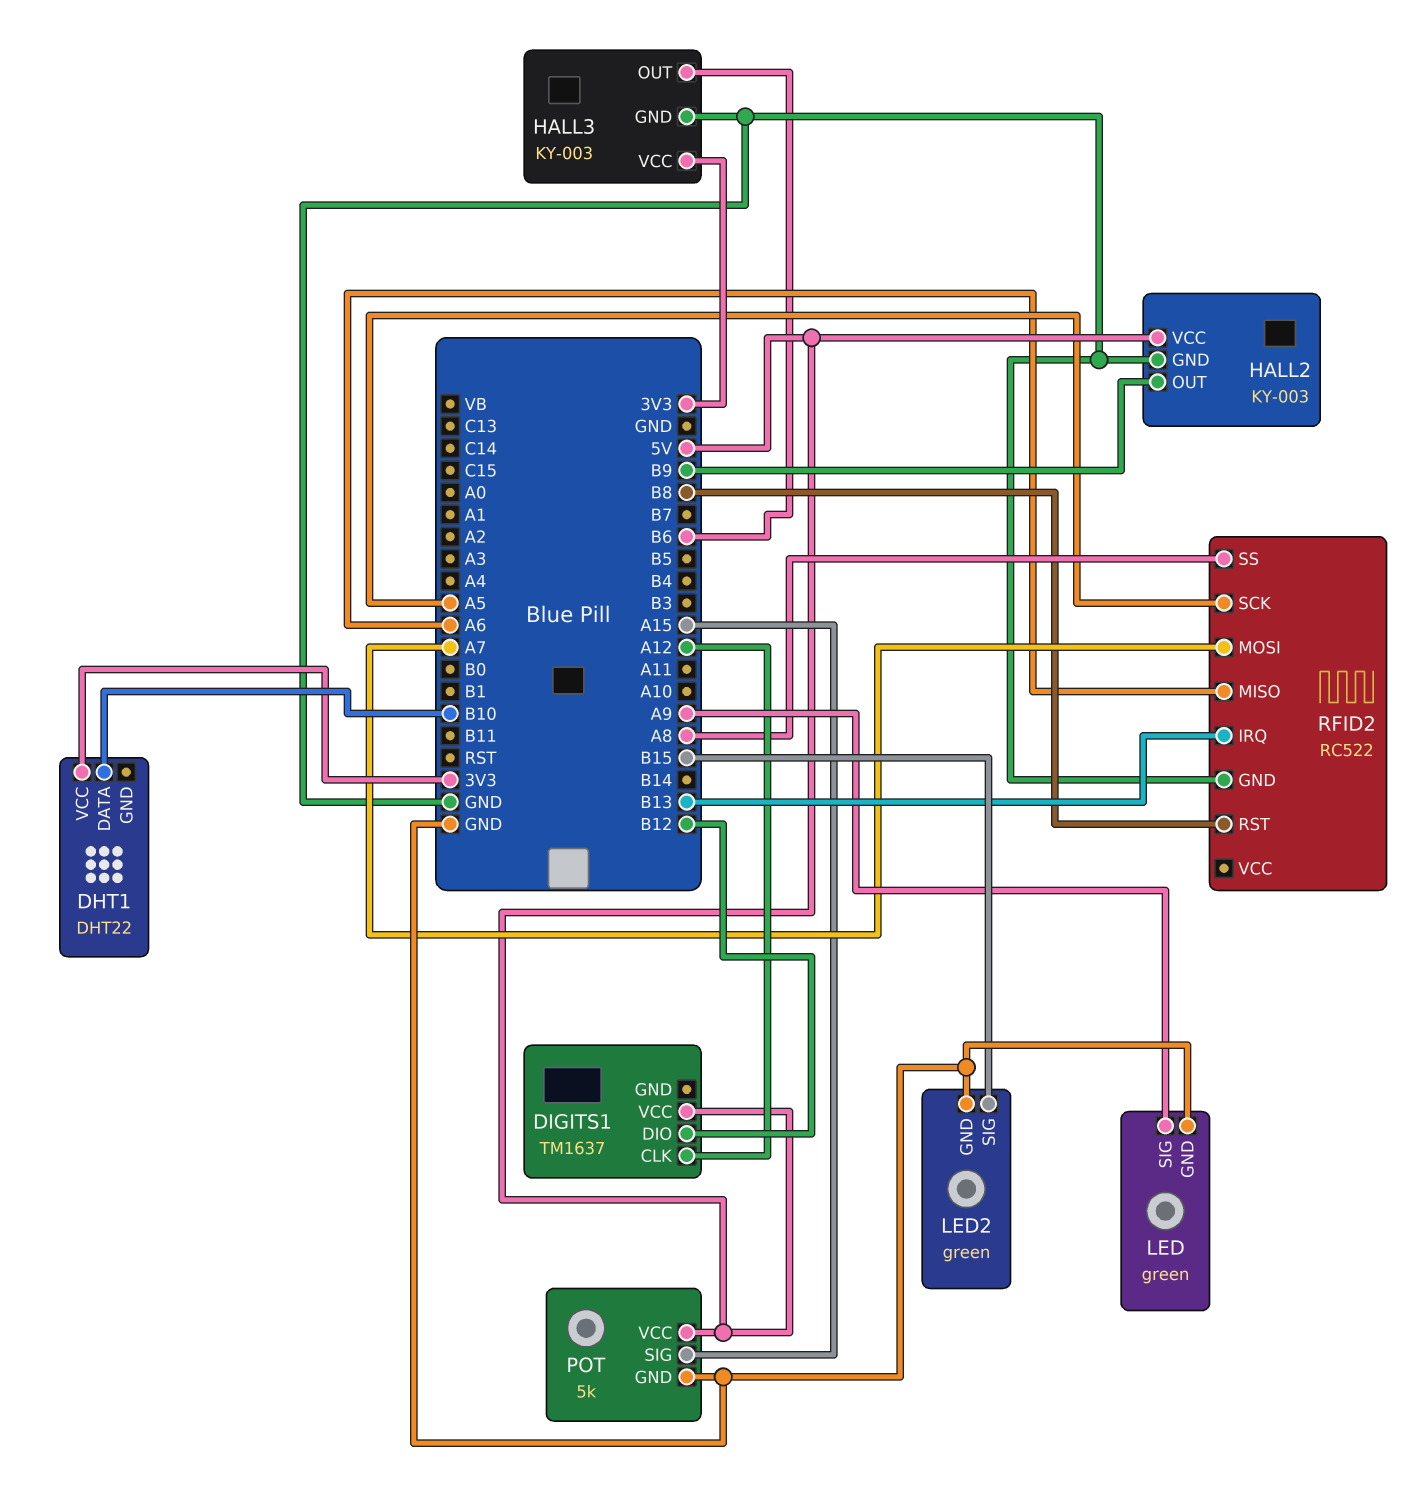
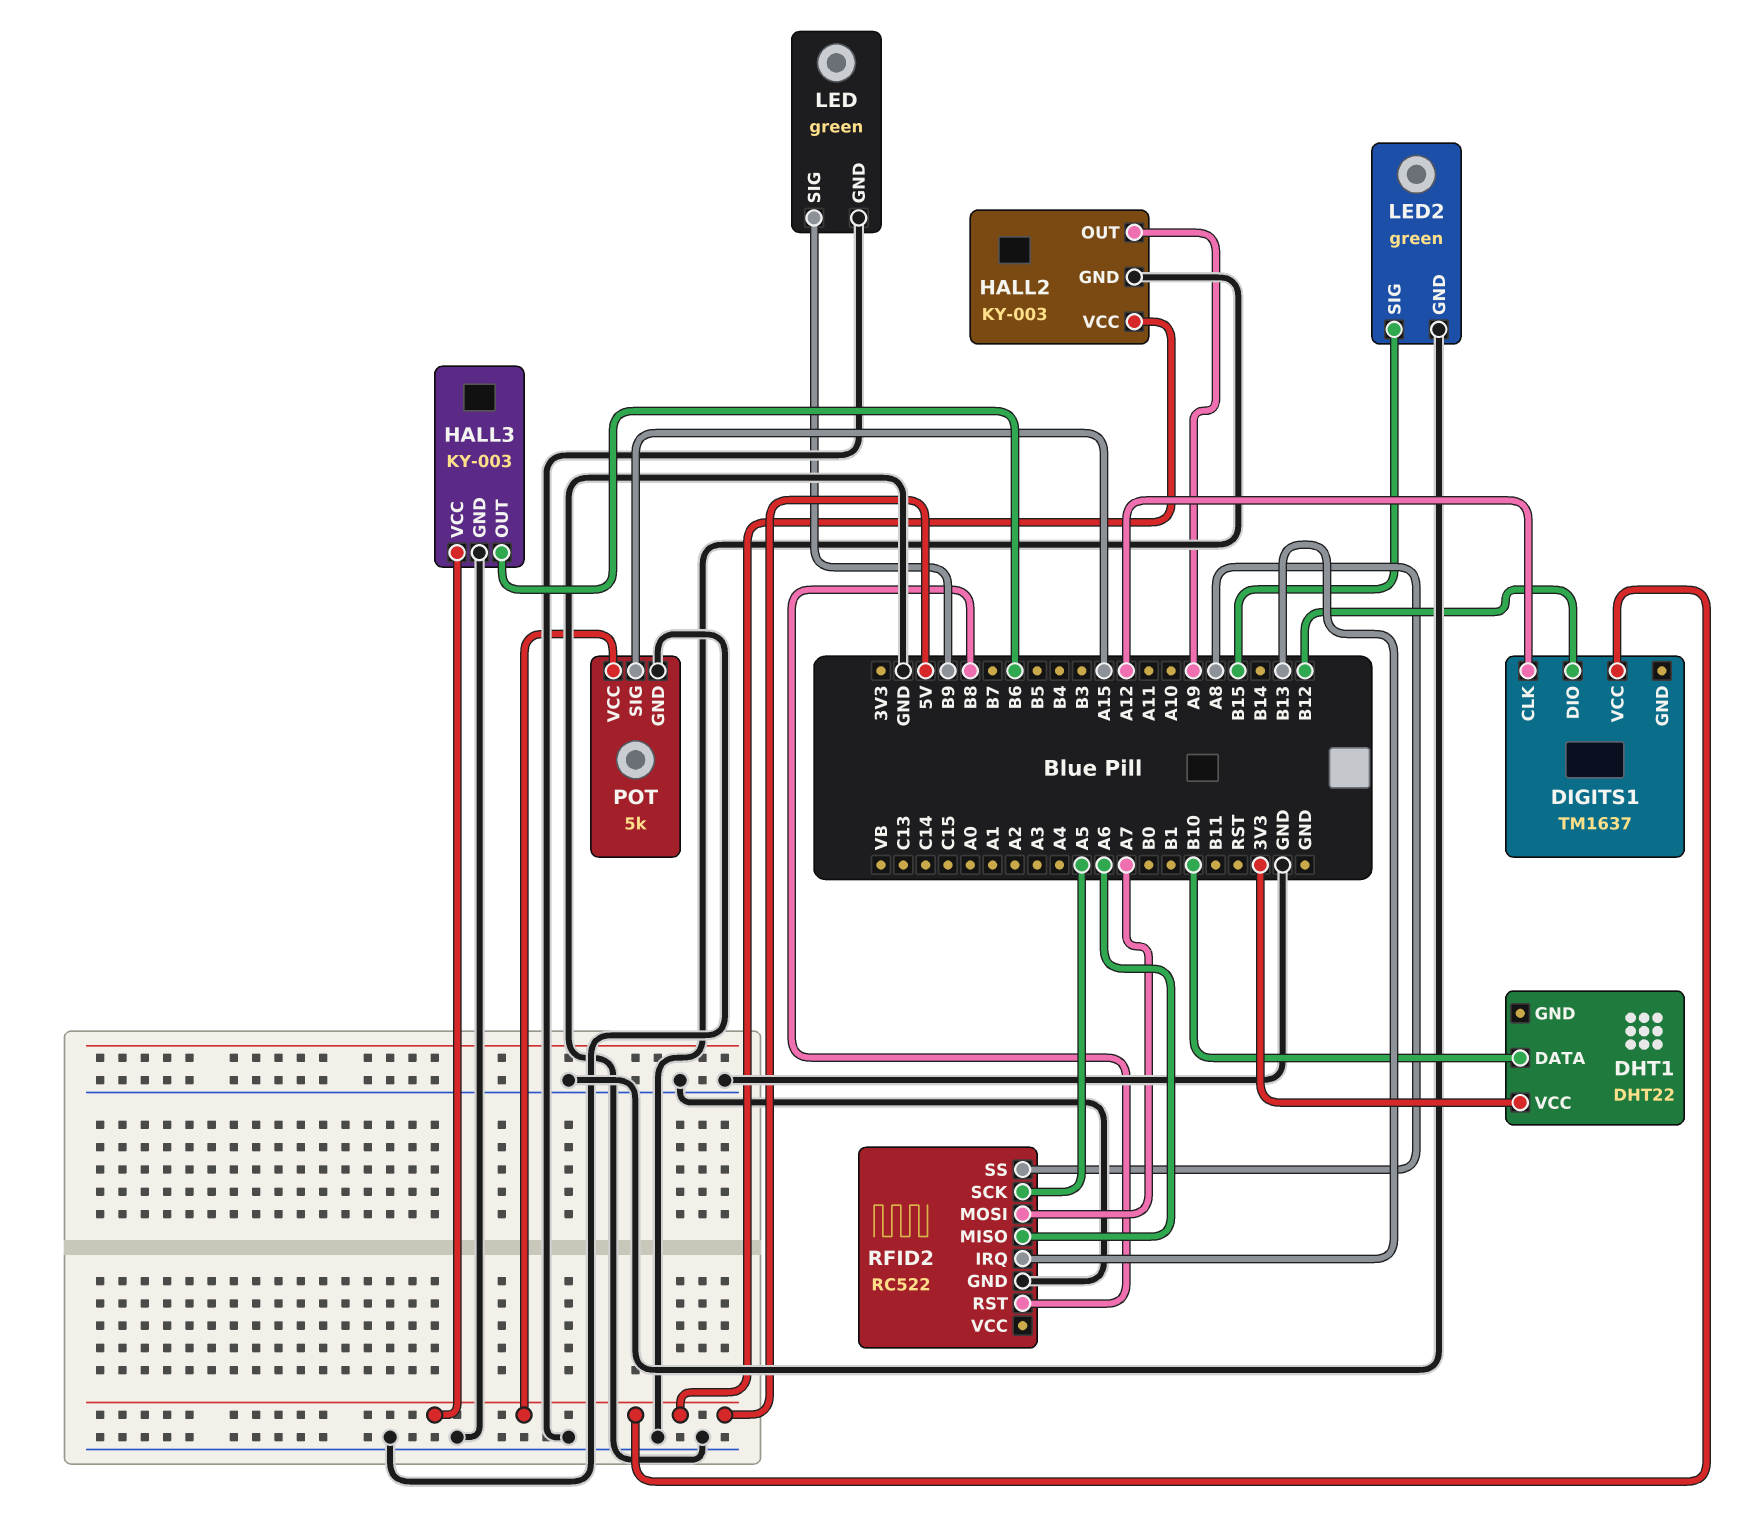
HALL2 pin OUT: B9 -> A9
HALL3 pin VCC: 3V3 -> 5V
LED pin SIG: A9 -> B9

